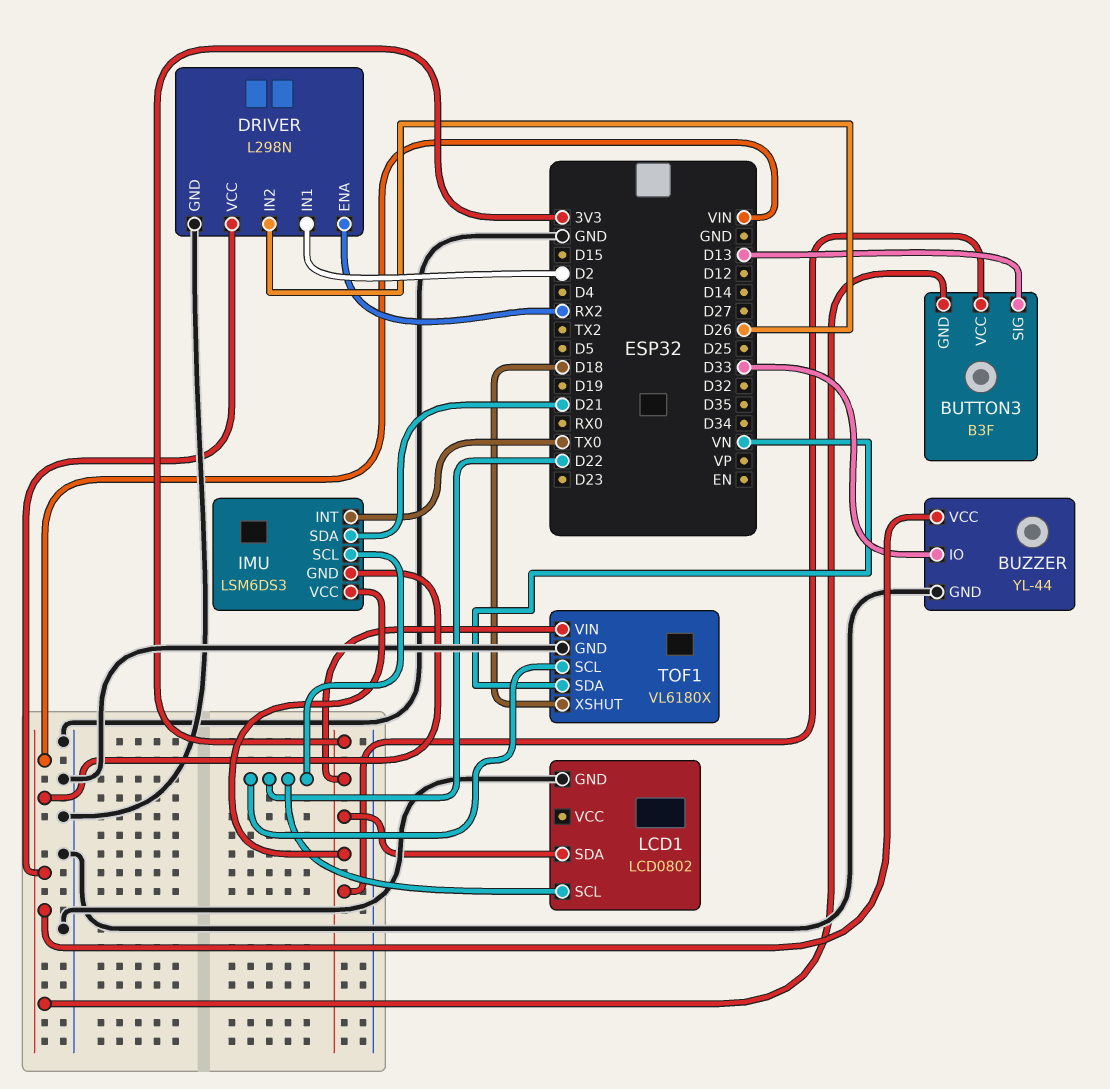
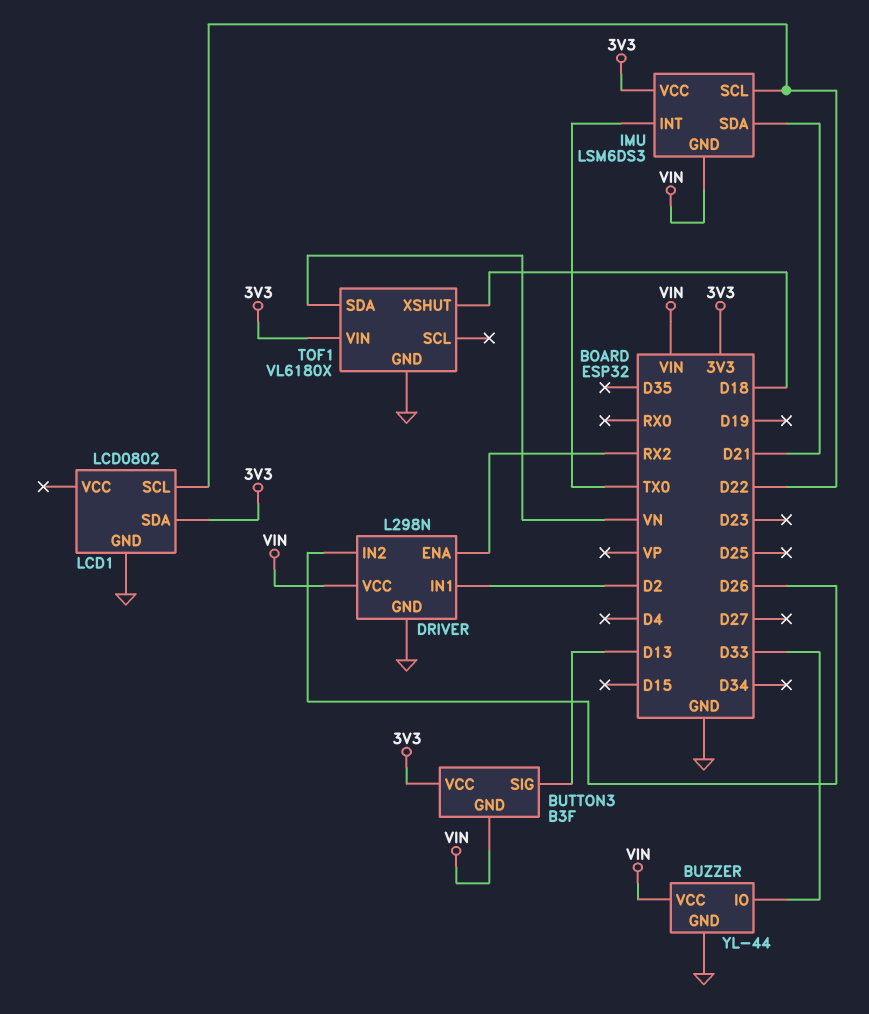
TOF1 pin SCL: D22 -> none

